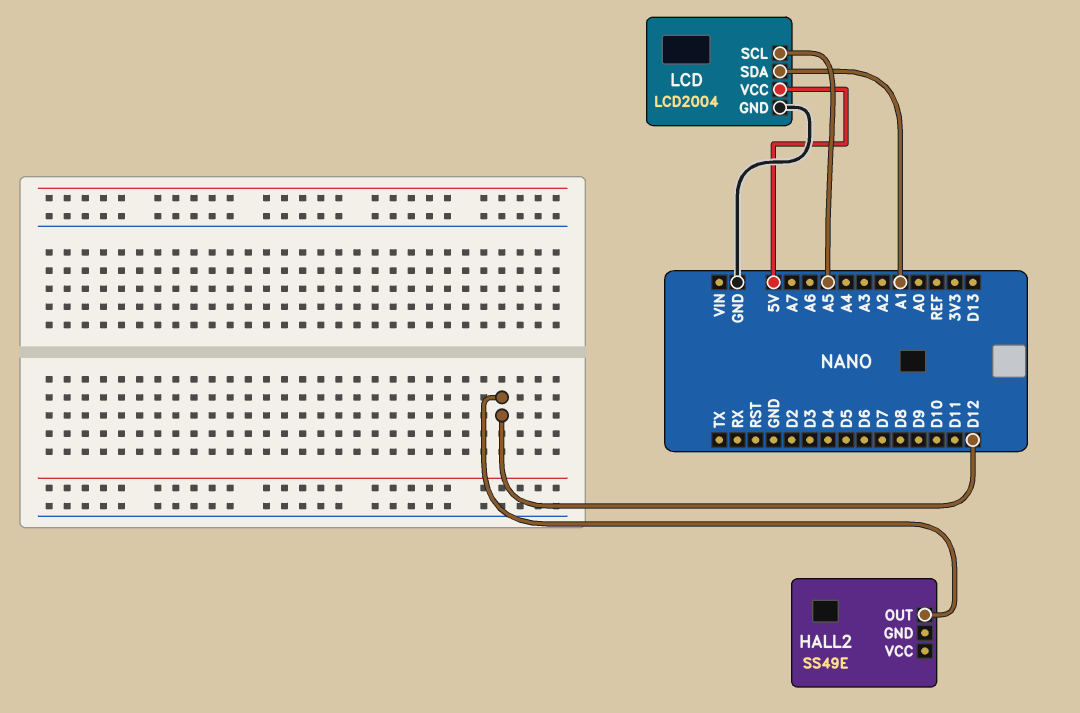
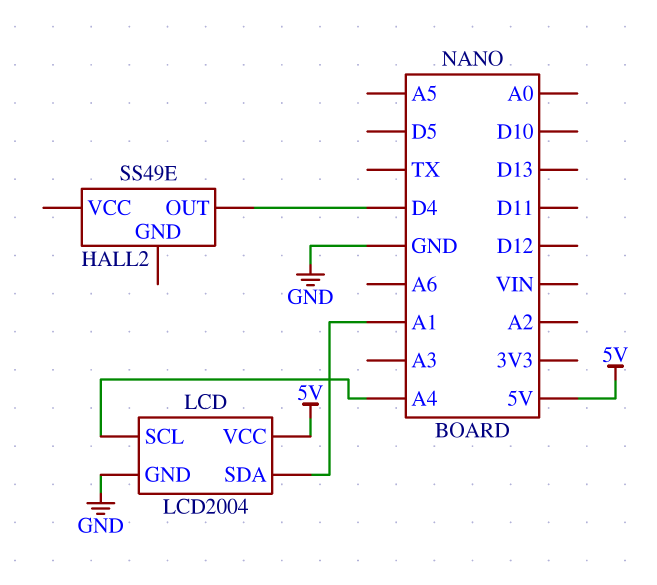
HALL2 pin OUT: D12 -> D4
LCD pin SCL: A5 -> A4

